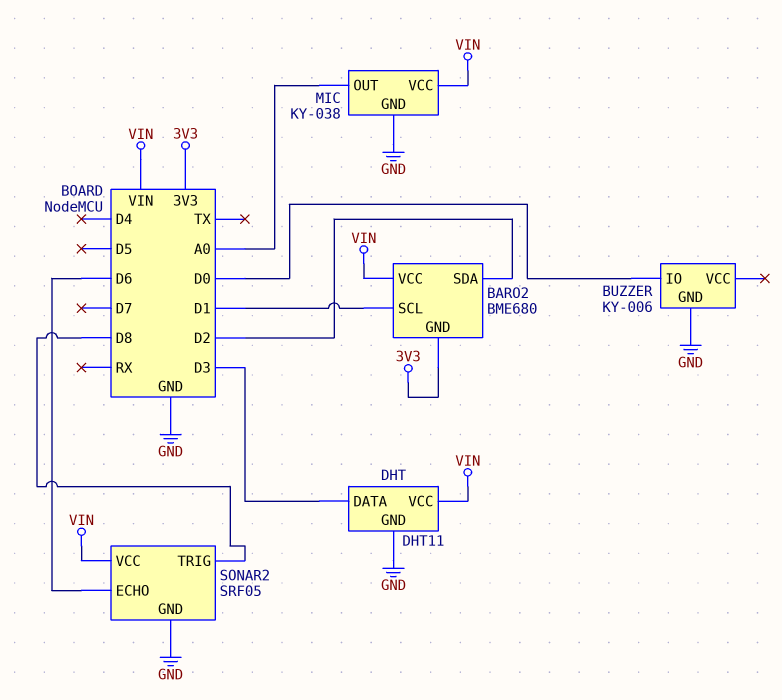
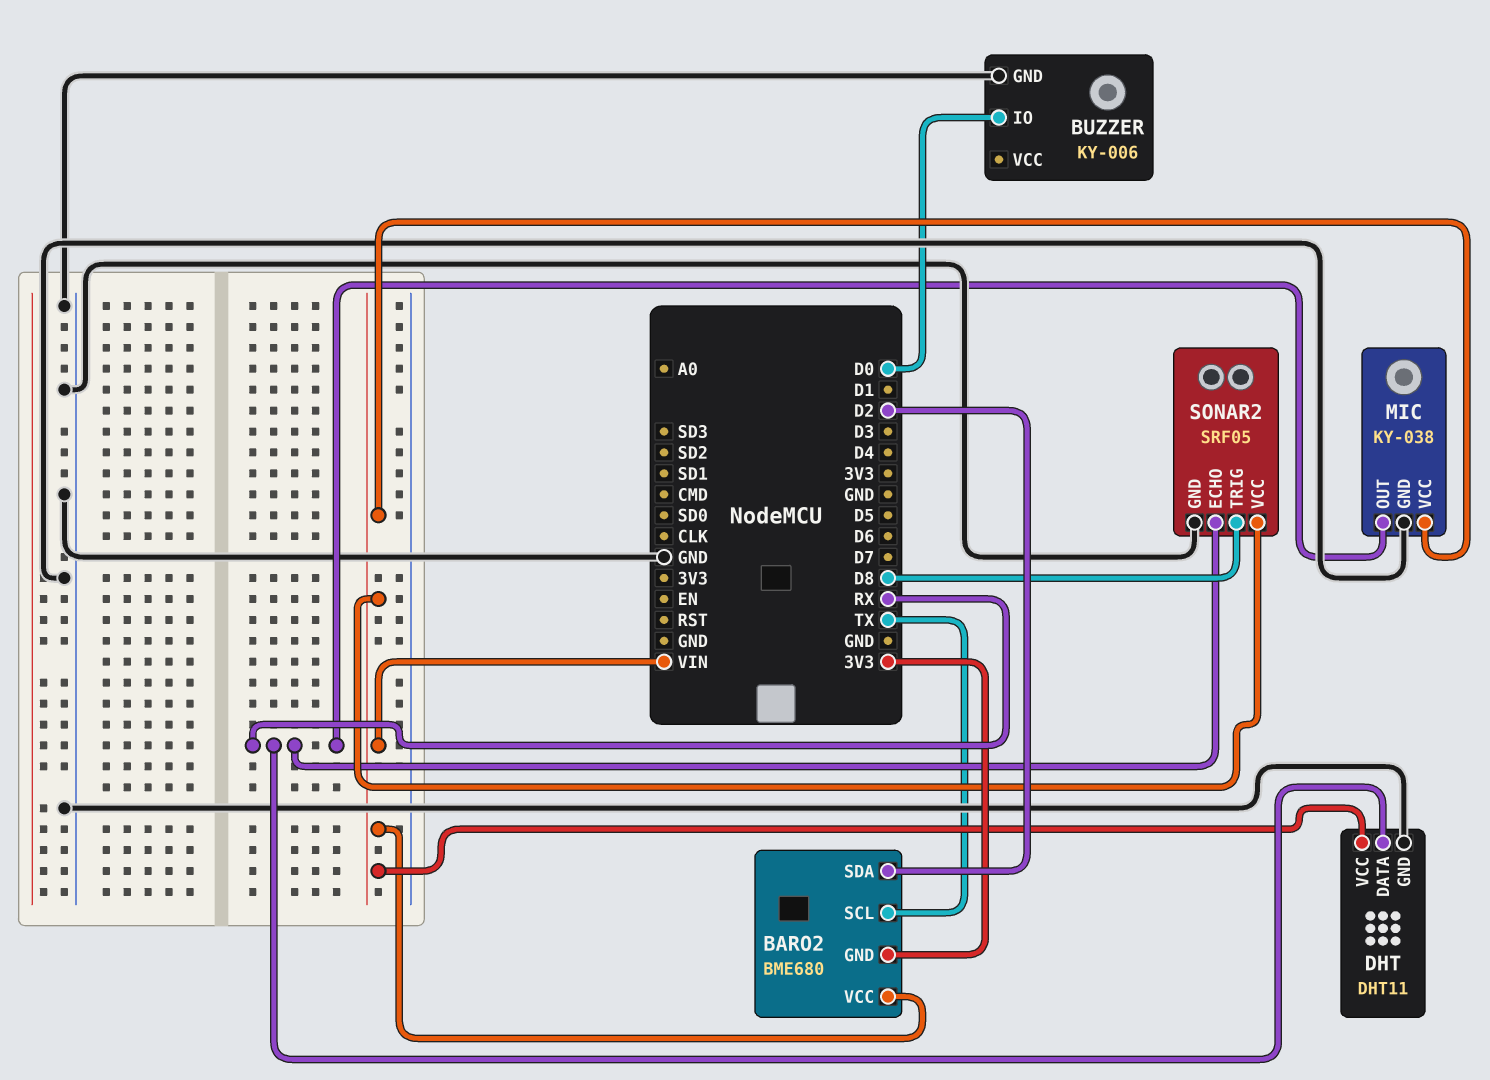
BARO2 pin SCL: D1 -> TX
DHT pin DATA: D3 -> RX
MIC pin OUT: A0 -> RX
SONAR2 pin ECHO: D6 -> RX

